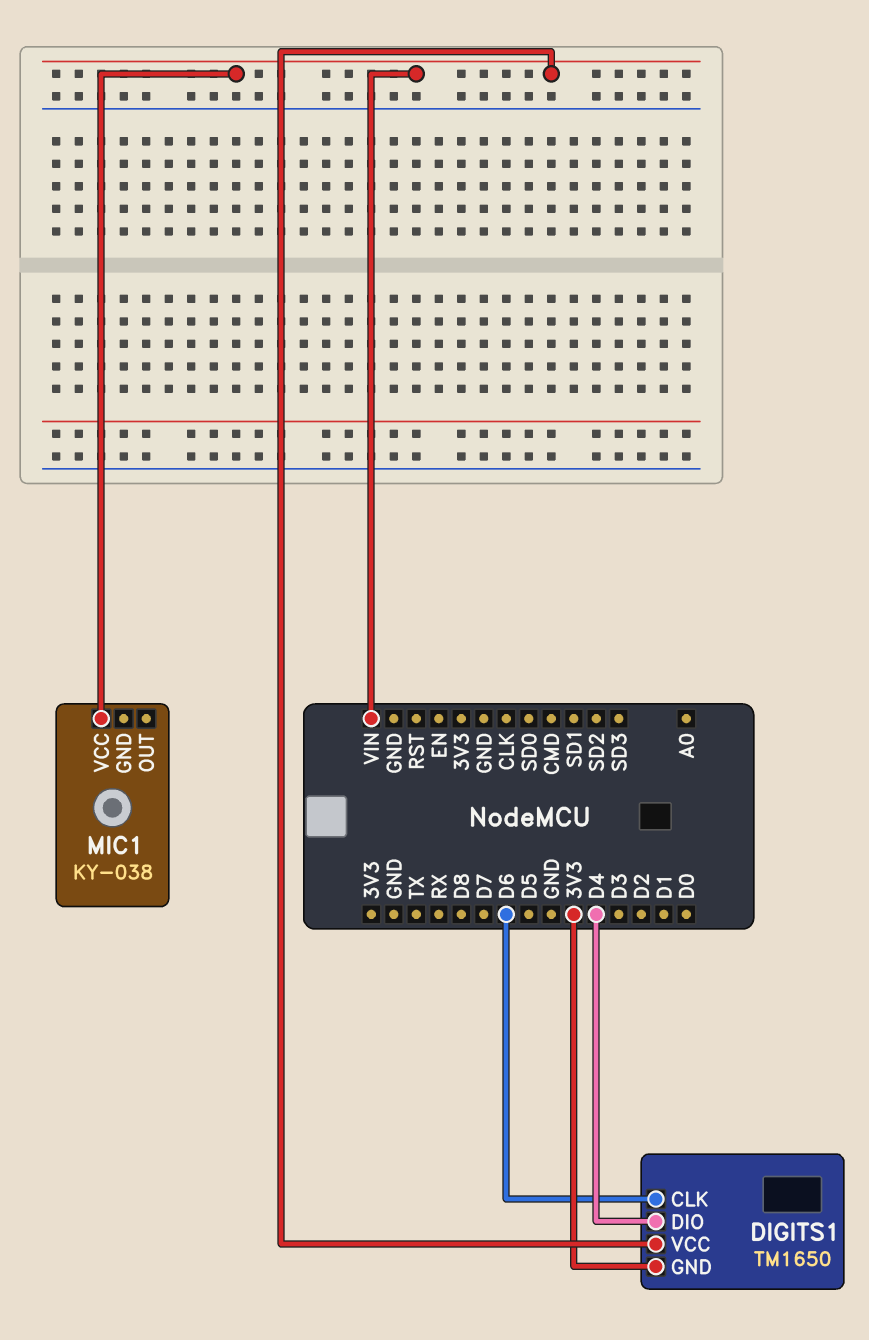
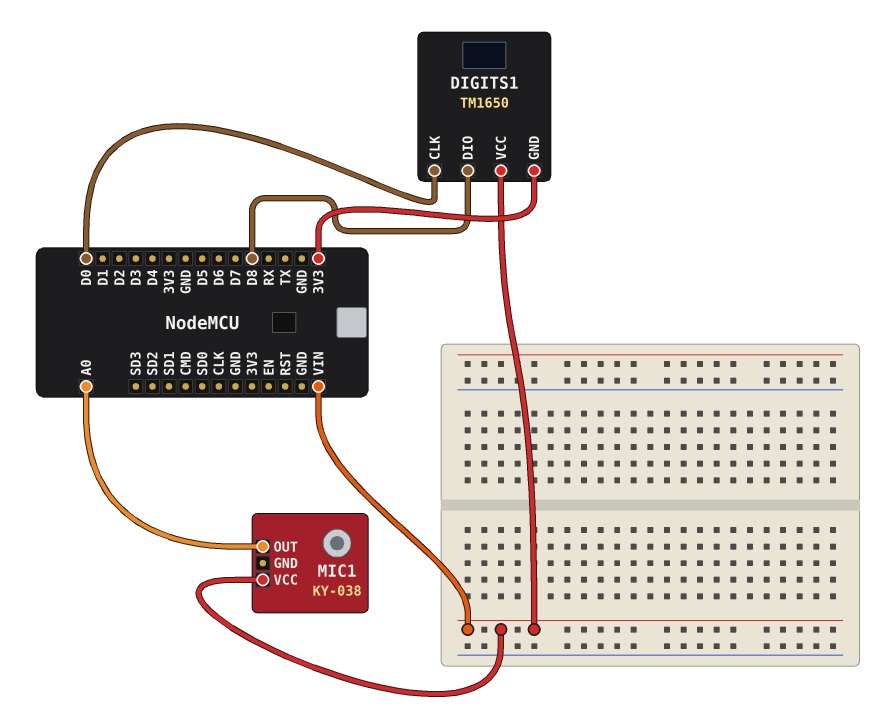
DIGITS1 pin CLK: D6 -> D0
DIGITS1 pin DIO: D4 -> D8
MIC1 pin OUT: none -> A0

